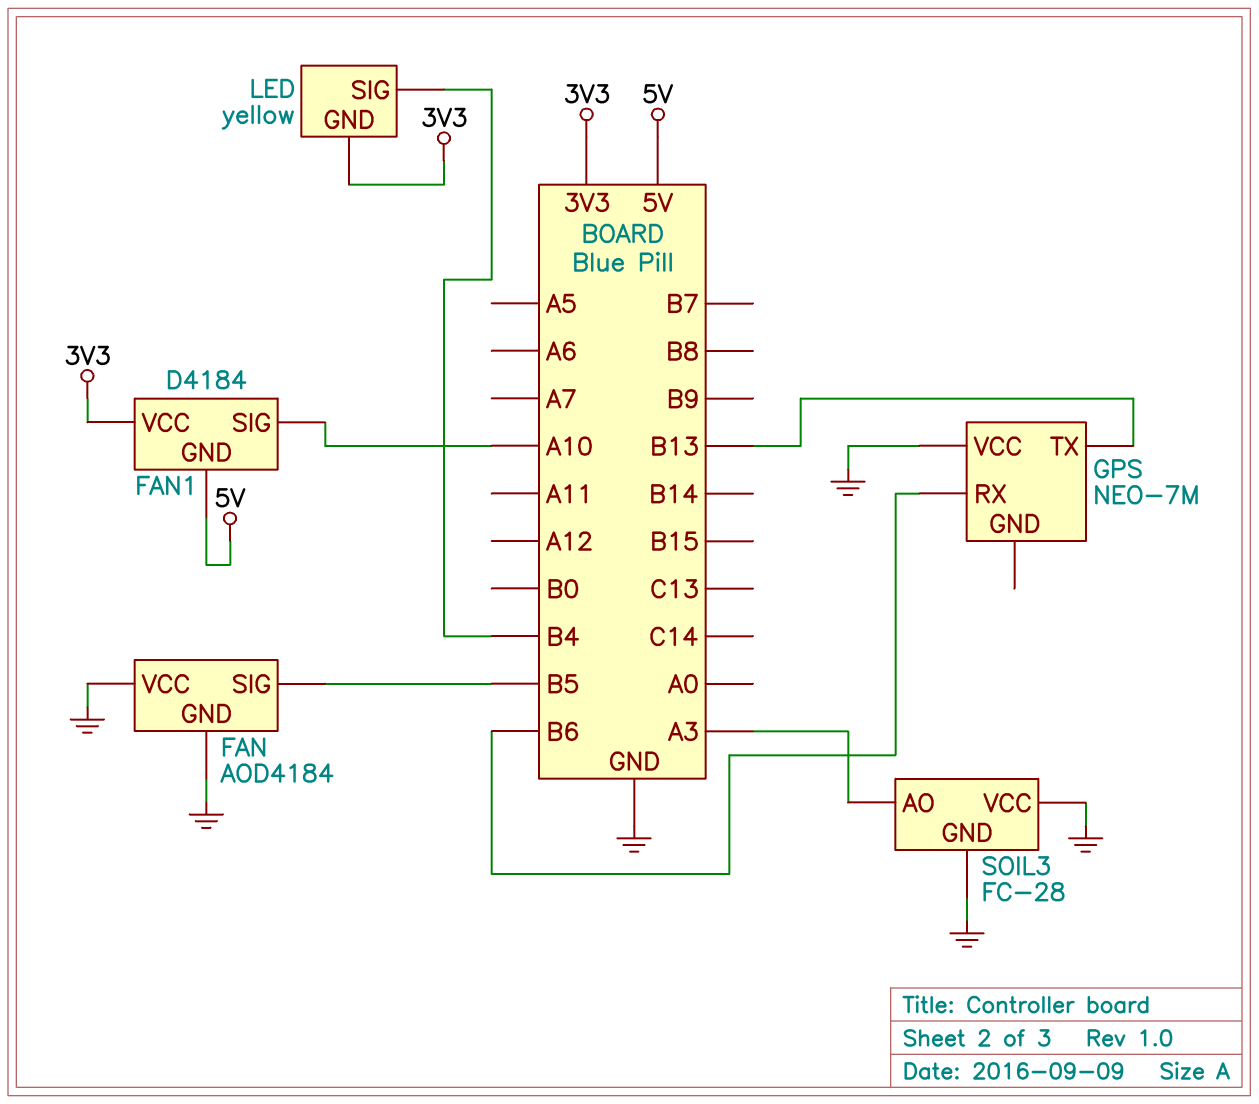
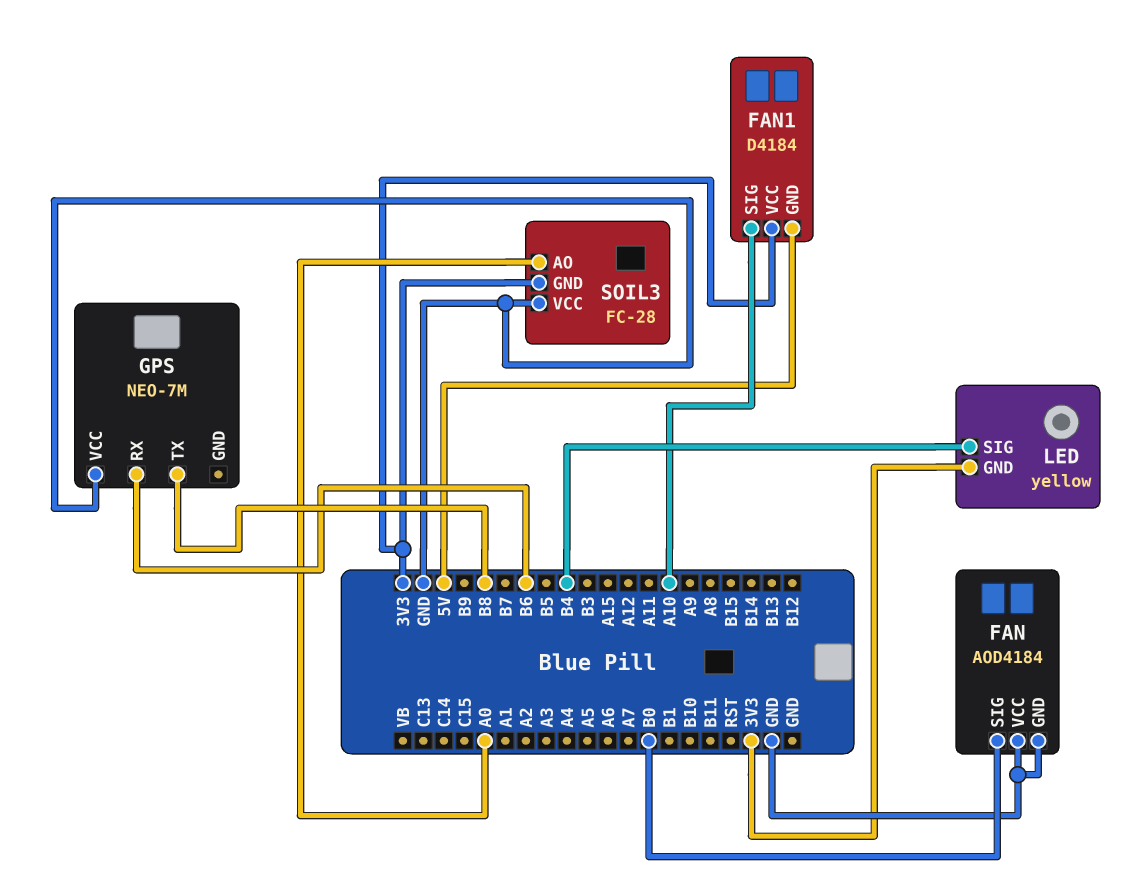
FAN pin SIG: B5 -> B0
GPS pin TX: B13 -> B8
SOIL3 pin AO: A3 -> A0
SOIL3 pin GND: GND -> 3V3

